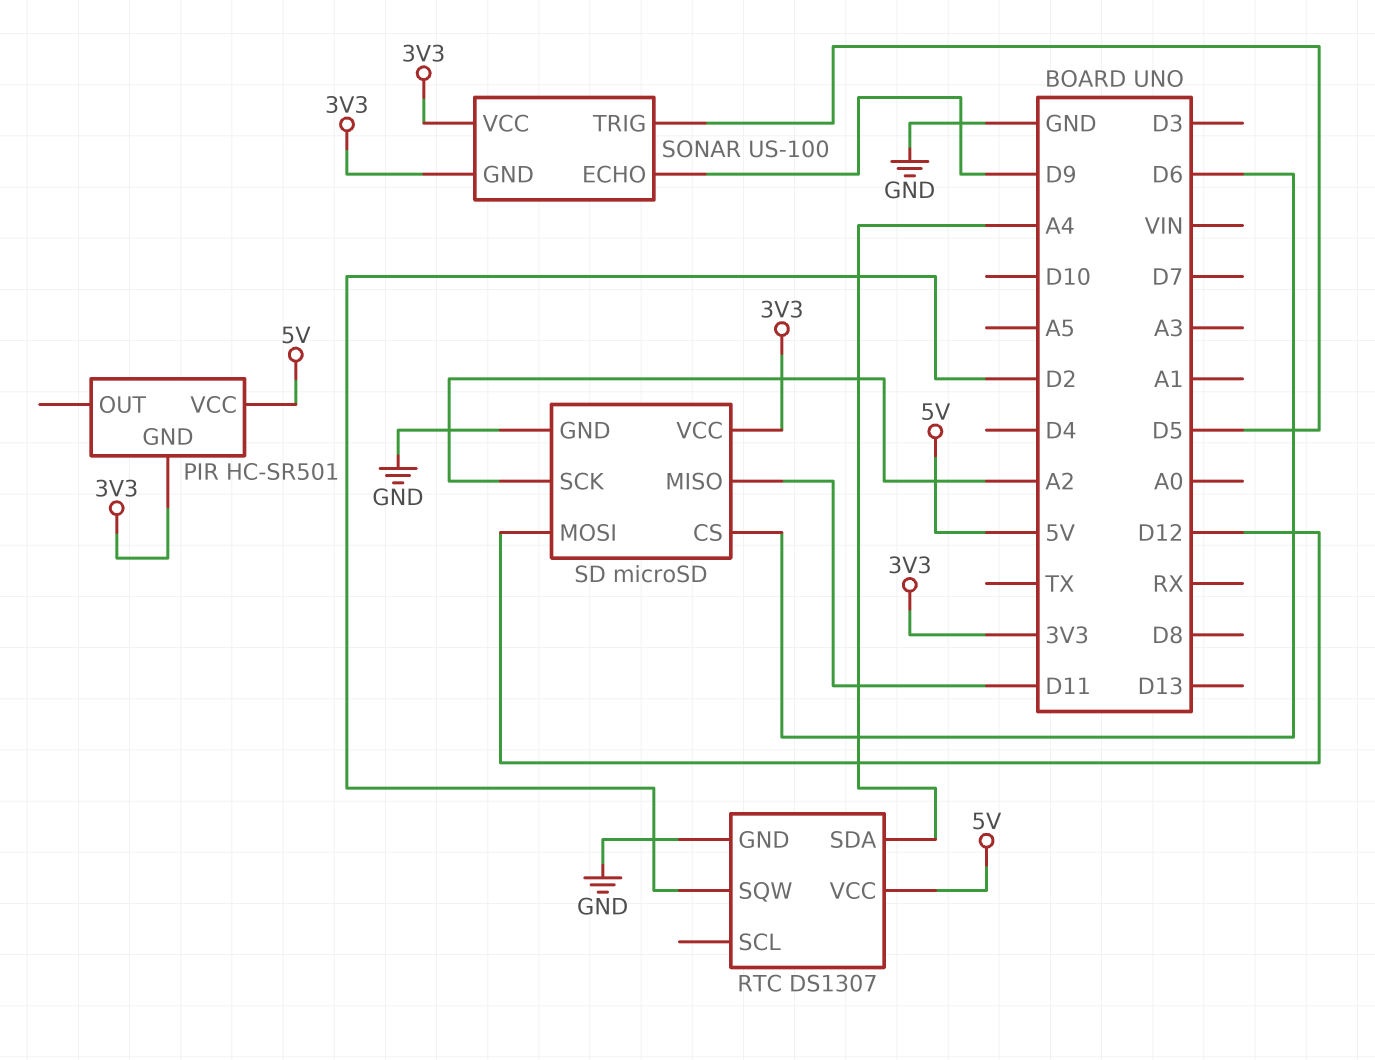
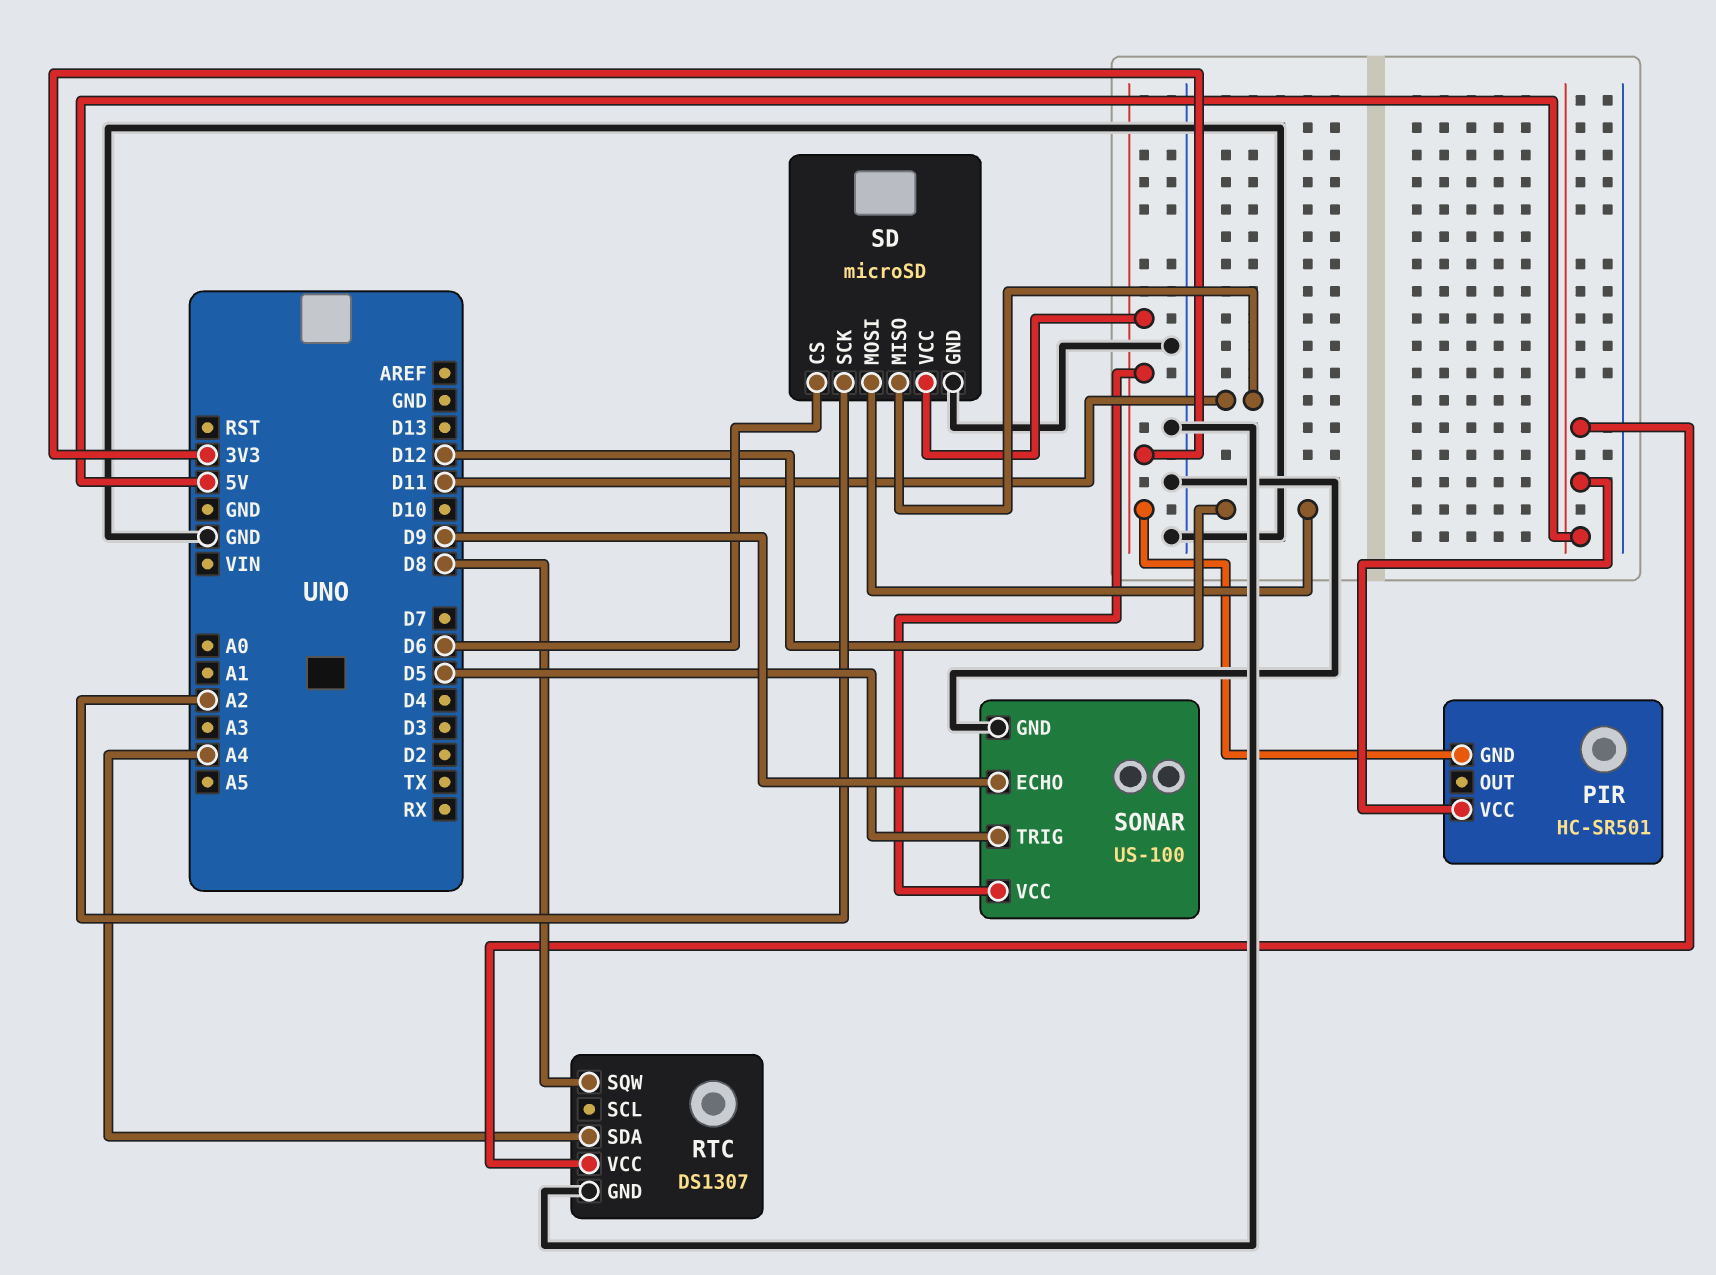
RTC pin SQW: D2 -> D8
SONAR pin GND: 3V3 -> GND

